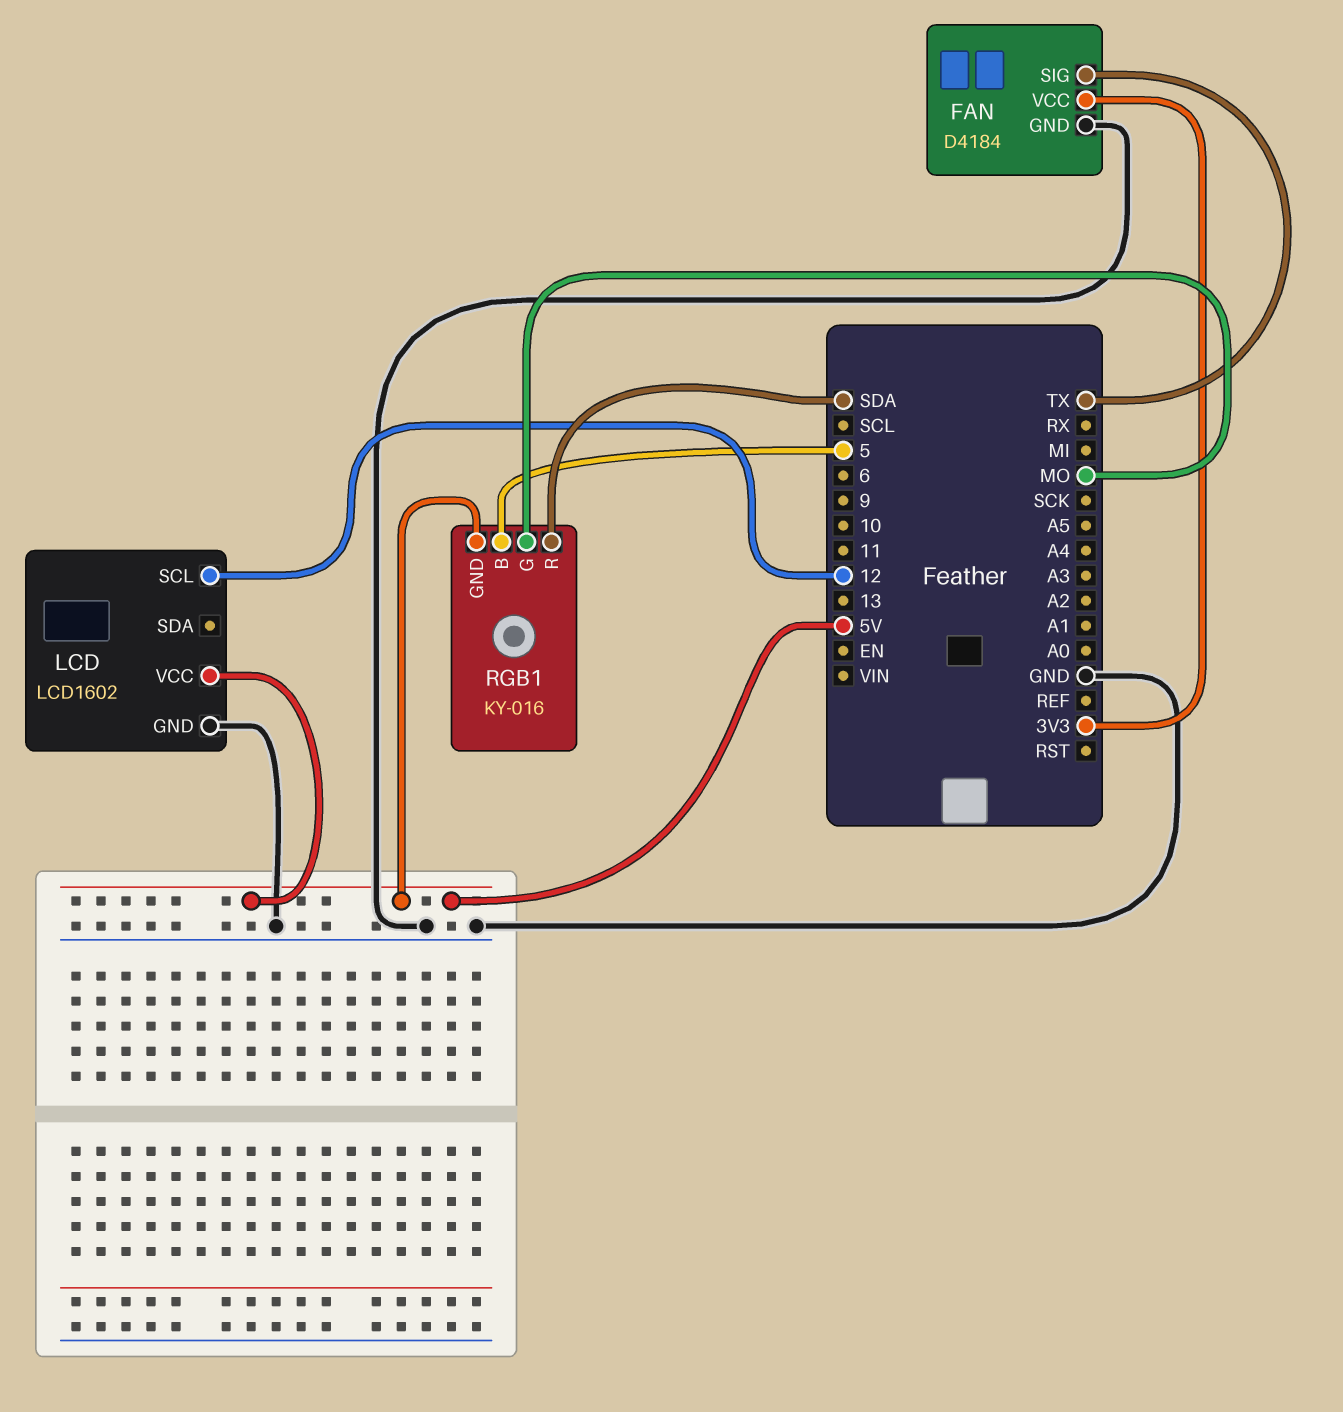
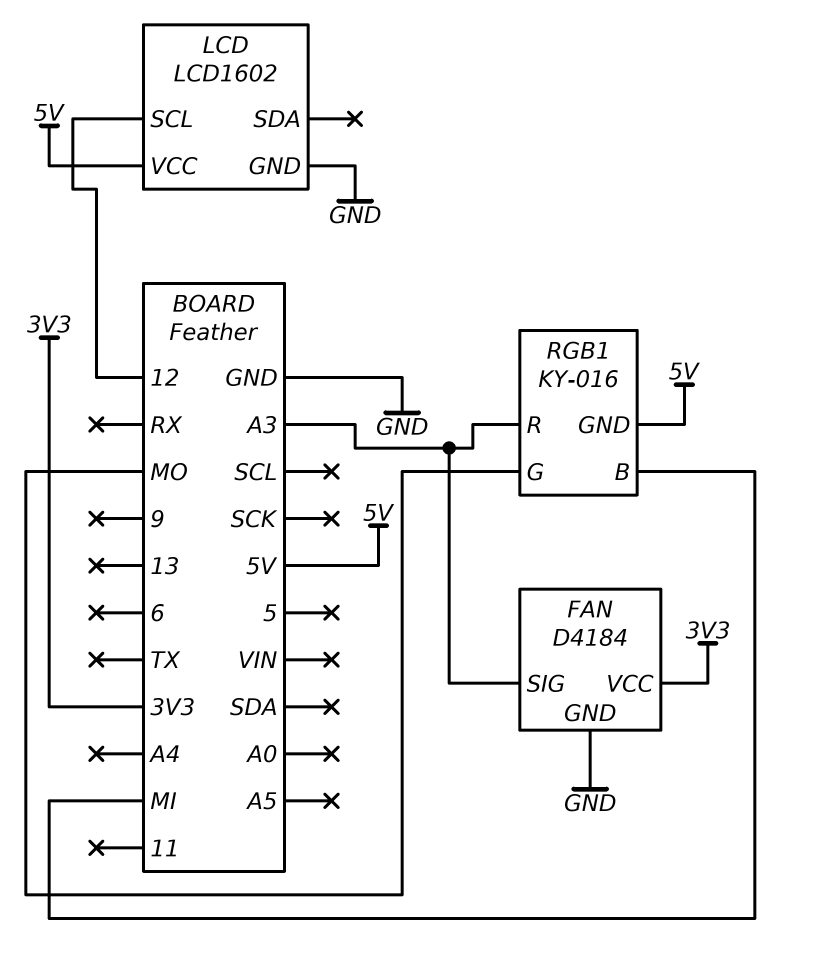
FAN pin SIG: TX -> A3
RGB1 pin B: 5 -> MI
RGB1 pin R: SDA -> A3

